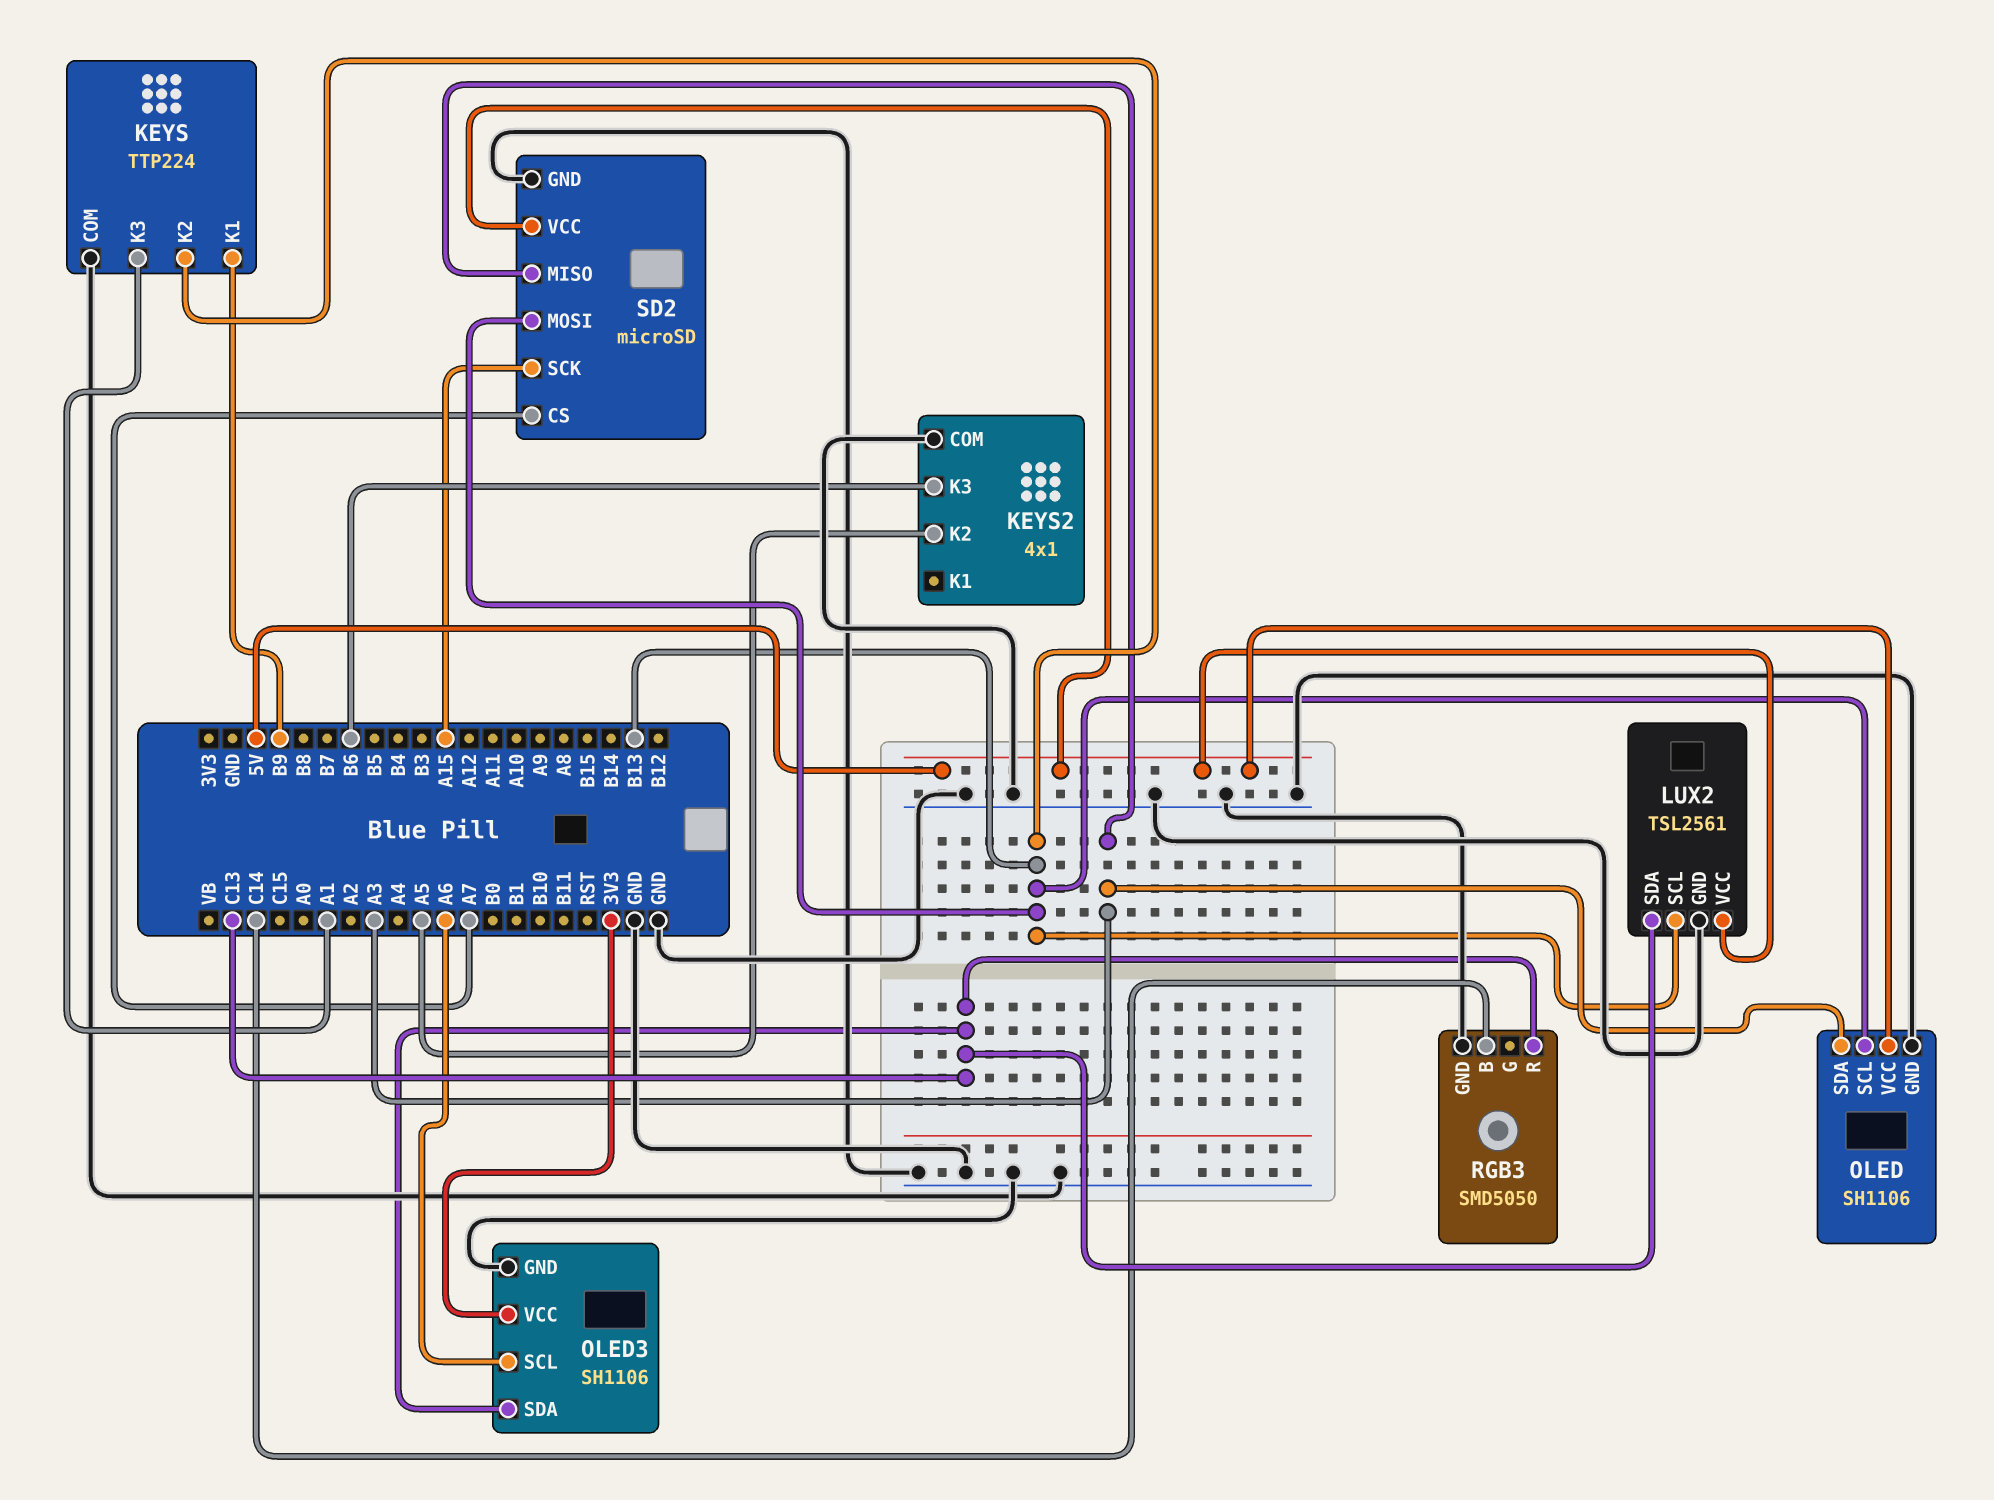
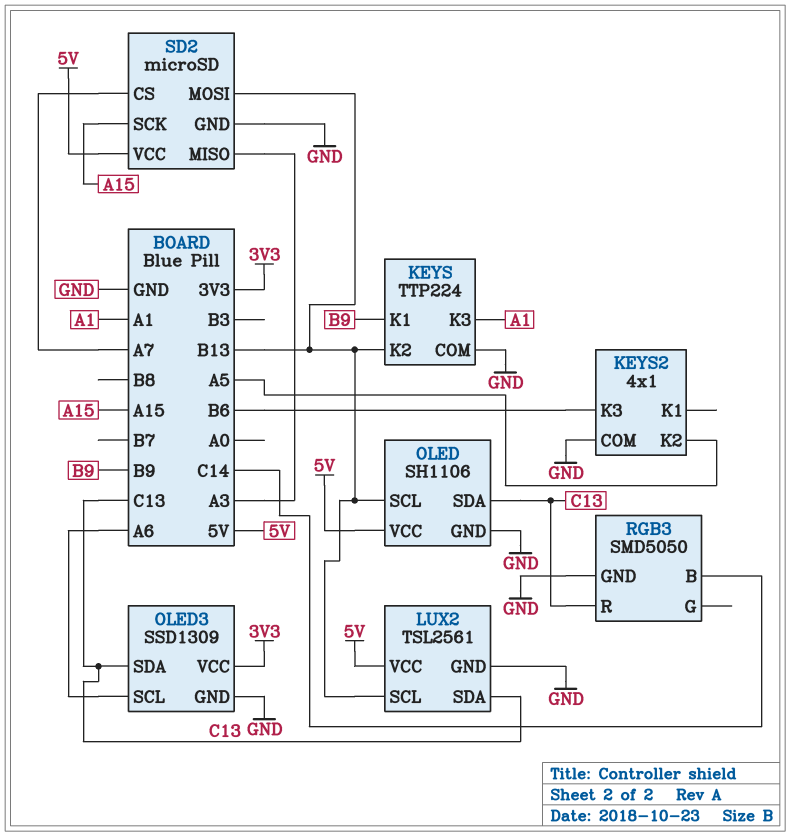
OLED pin SDA: A3 -> C13
OLED3: SH1106 -> SSD1309

